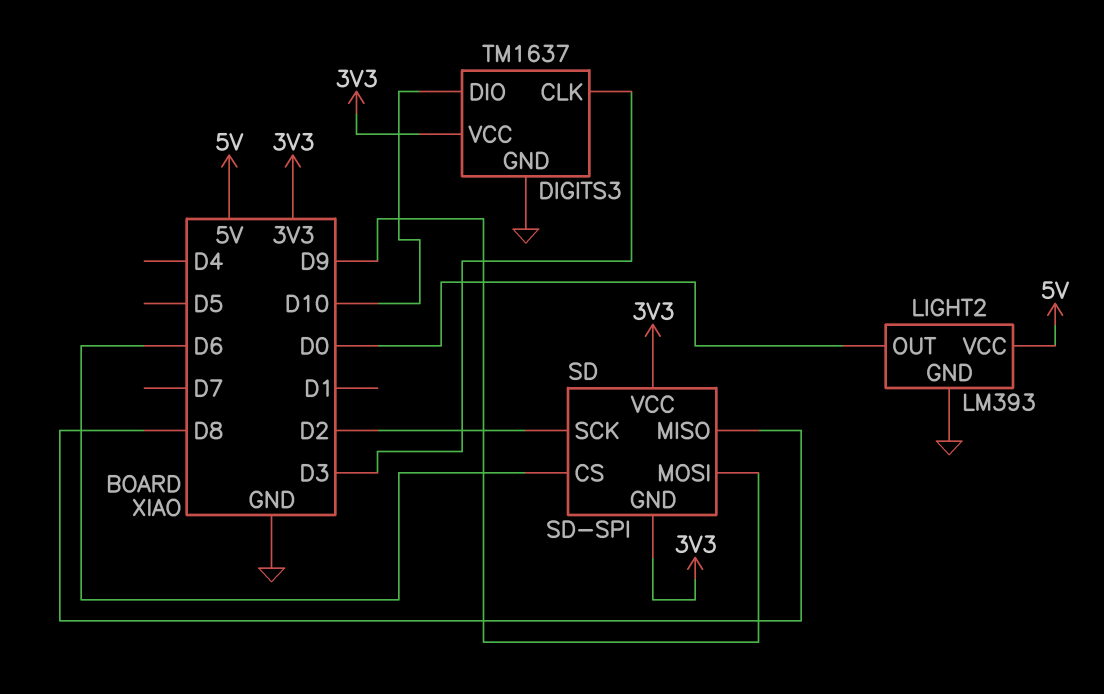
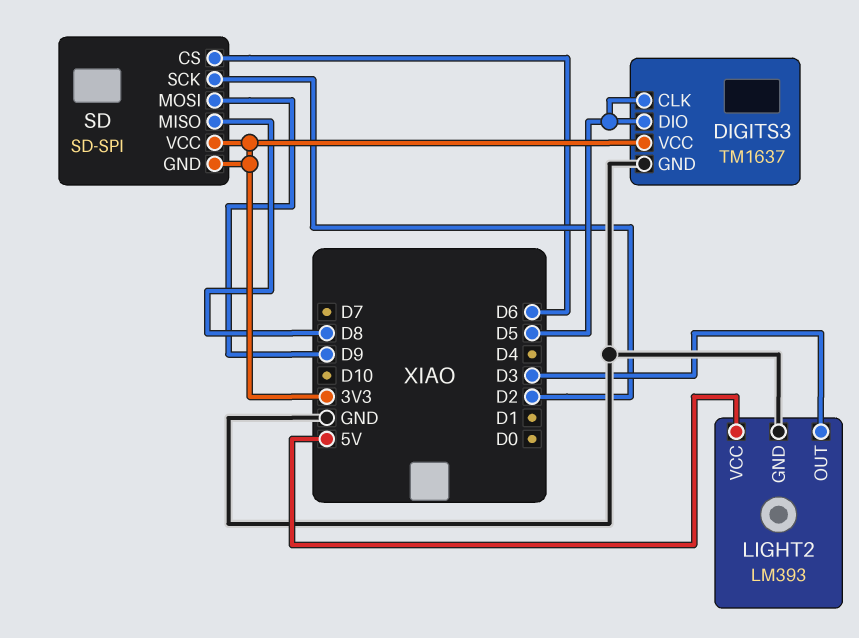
DIGITS3 pin CLK: D3 -> D5
DIGITS3 pin DIO: D10 -> D5
LIGHT2 pin OUT: D0 -> D3

